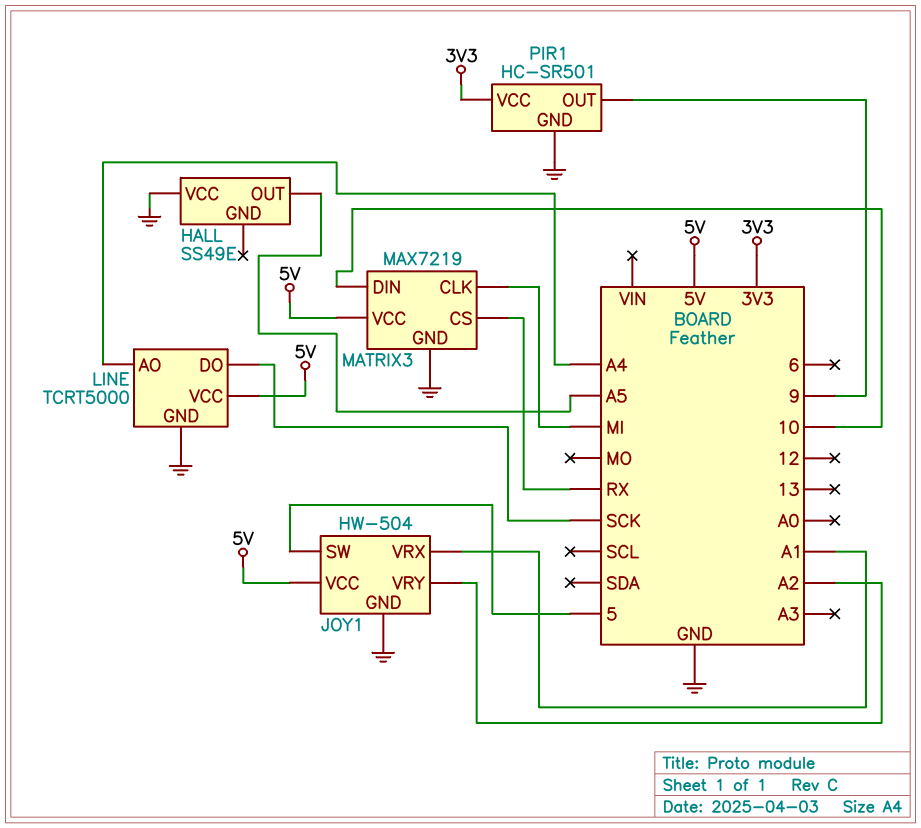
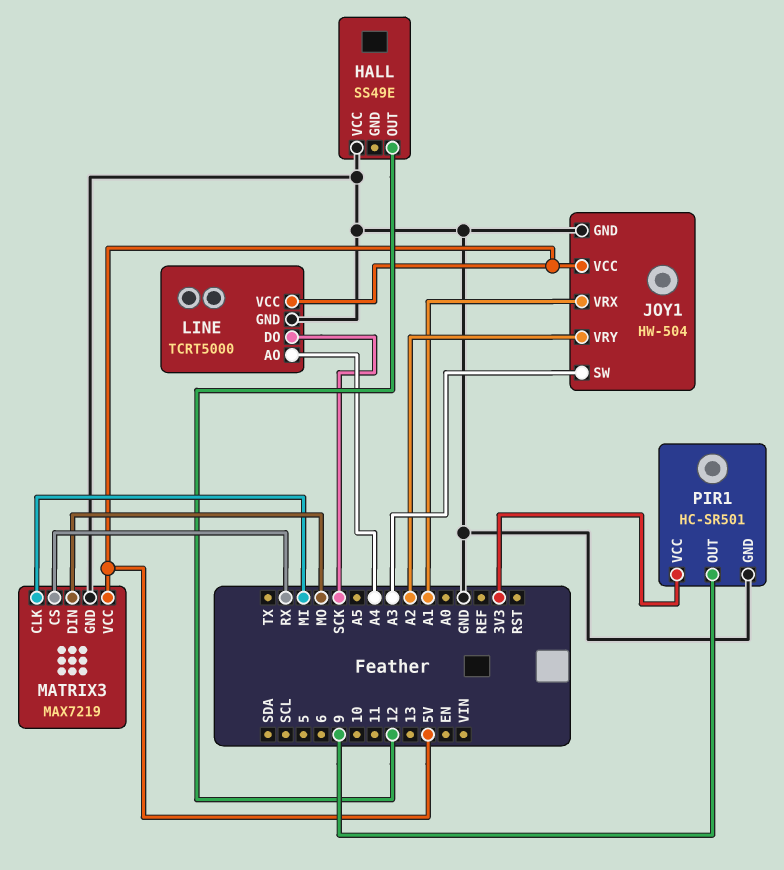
HALL pin OUT: A5 -> 12
JOY1 pin SW: 5 -> A3
MATRIX3 pin DIN: 10 -> MO

